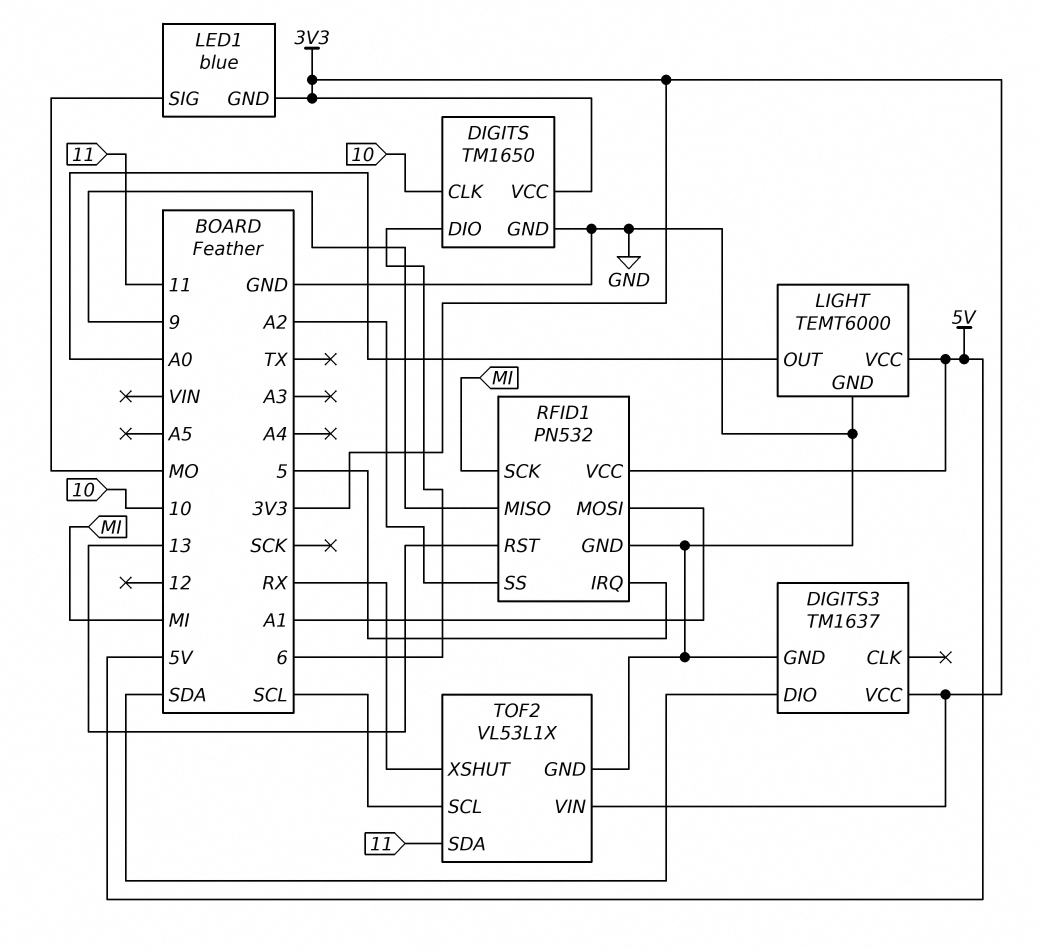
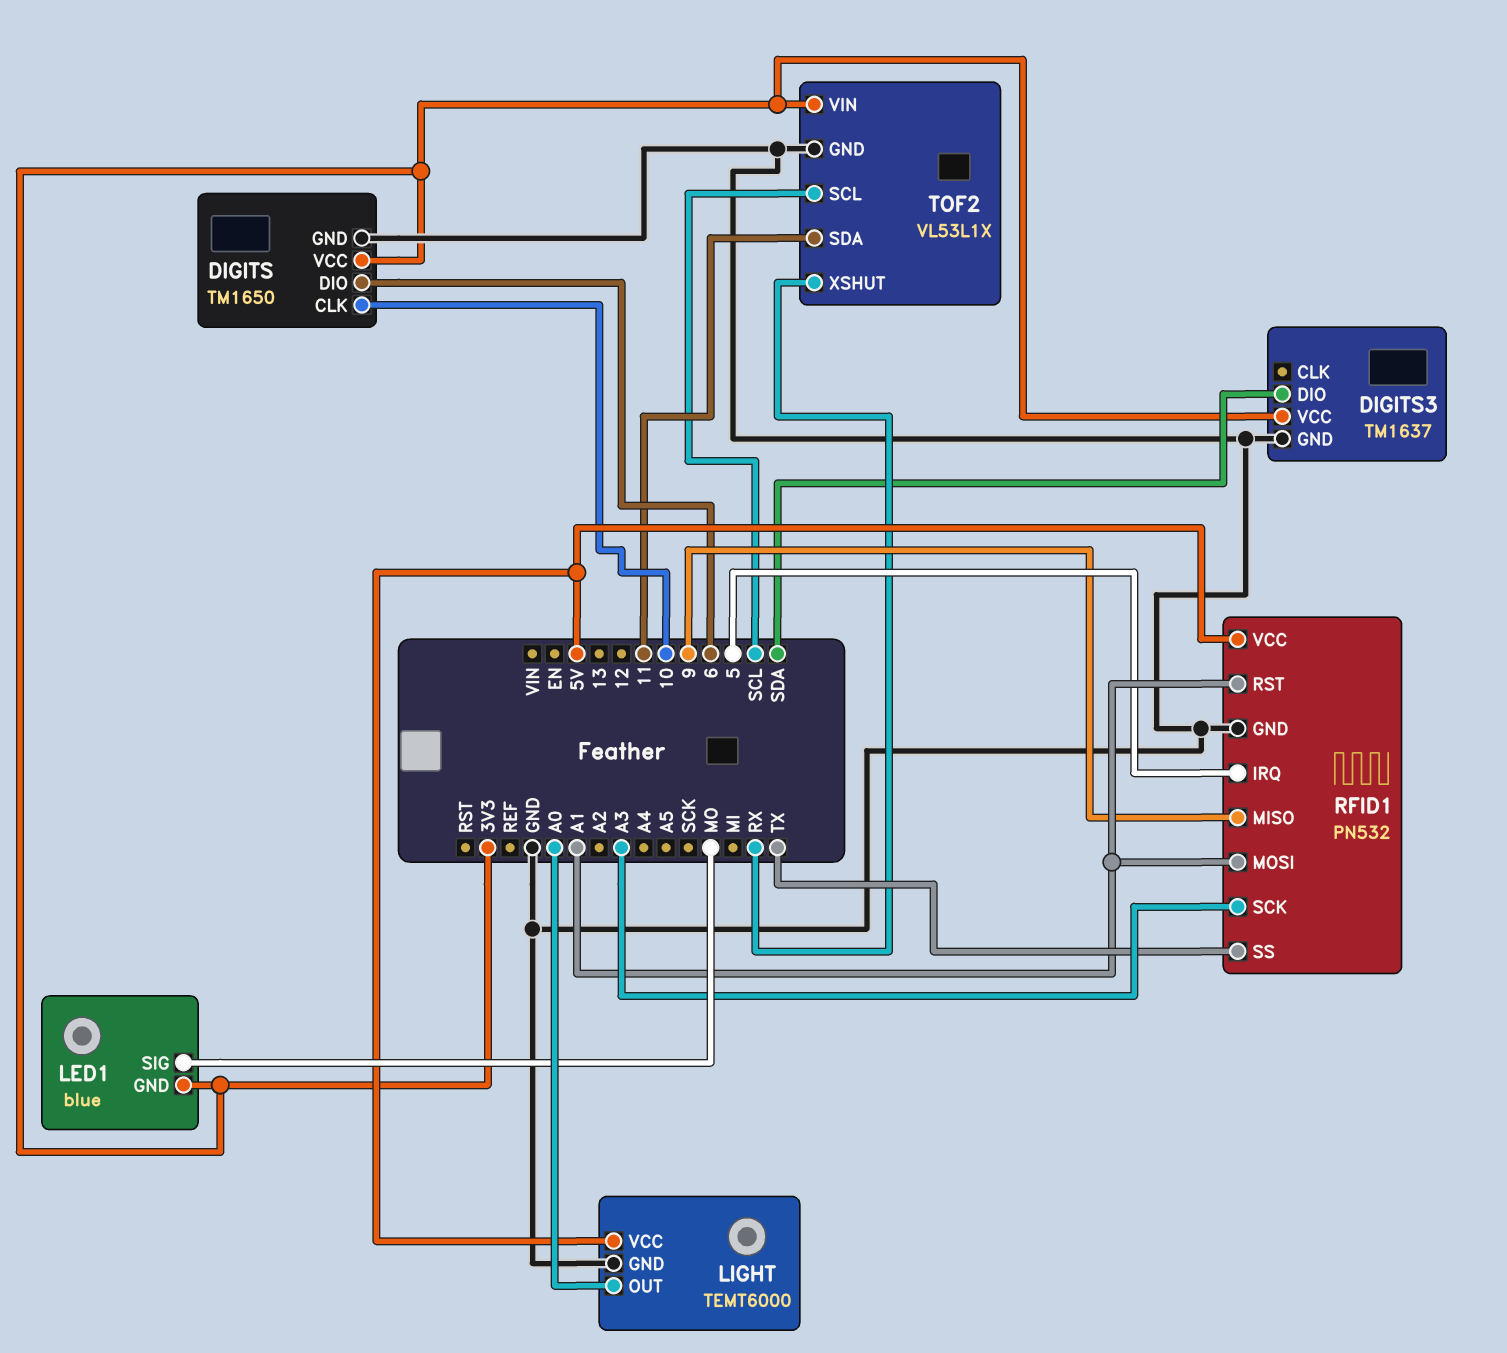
RFID1 pin RST: 13 -> A1
RFID1 pin SCK: MI -> A3
RFID1 pin SS: A2 -> TX

